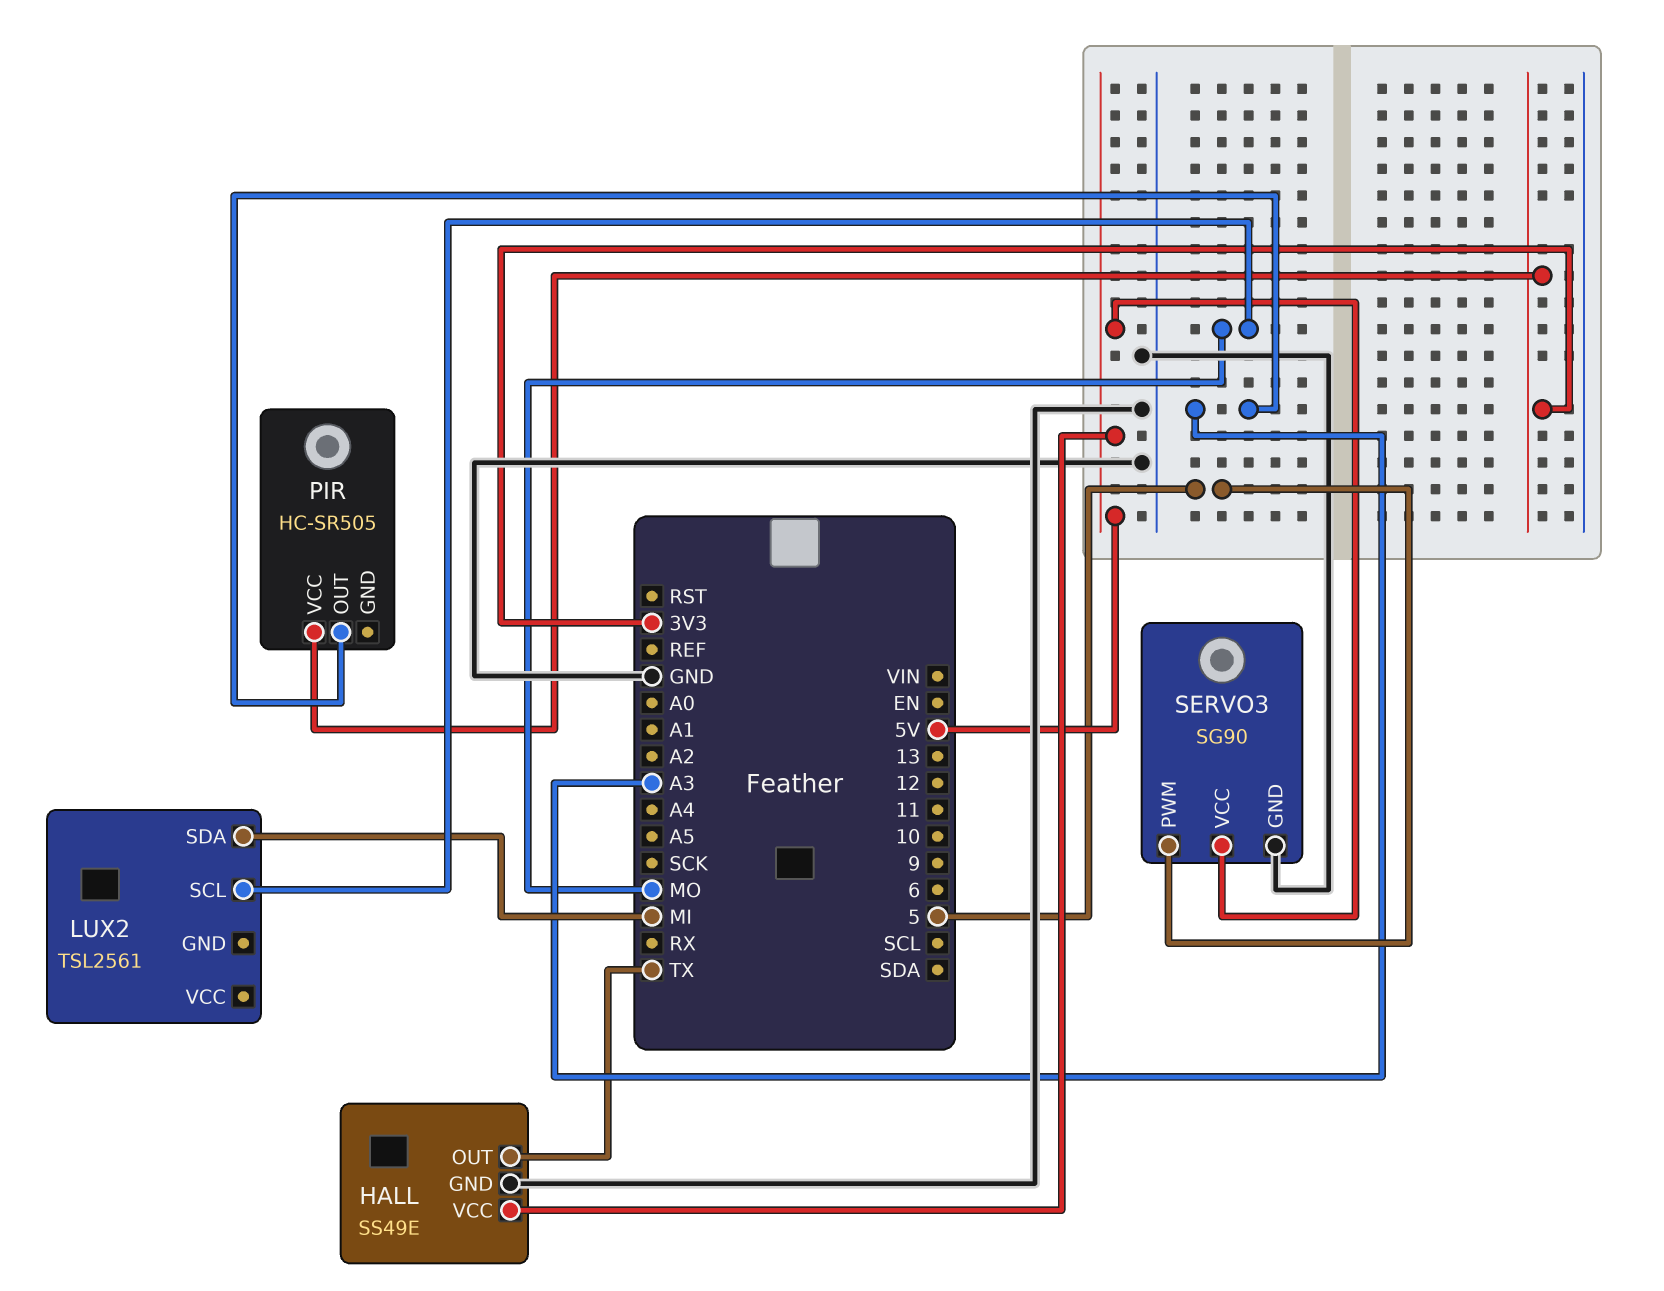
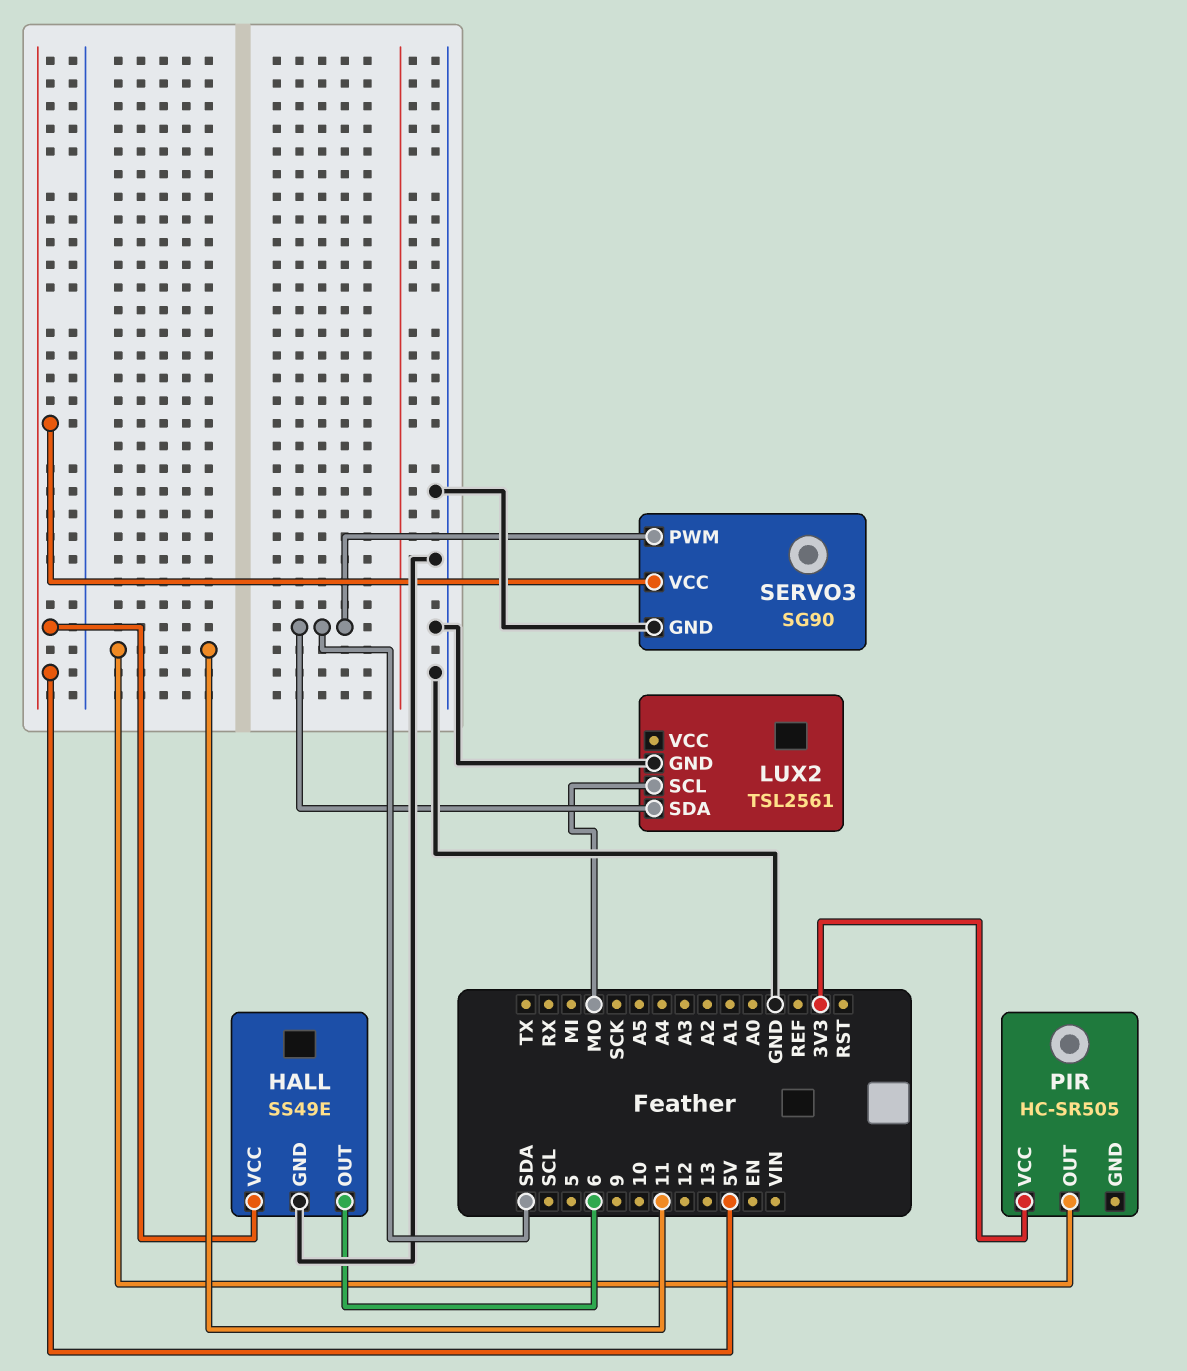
HALL pin OUT: TX -> 6
LUX2 pin GND: none -> GND
LUX2 pin SDA: MI -> SDA
PIR pin OUT: A3 -> 11
SERVO3 pin PWM: 5 -> SDA

